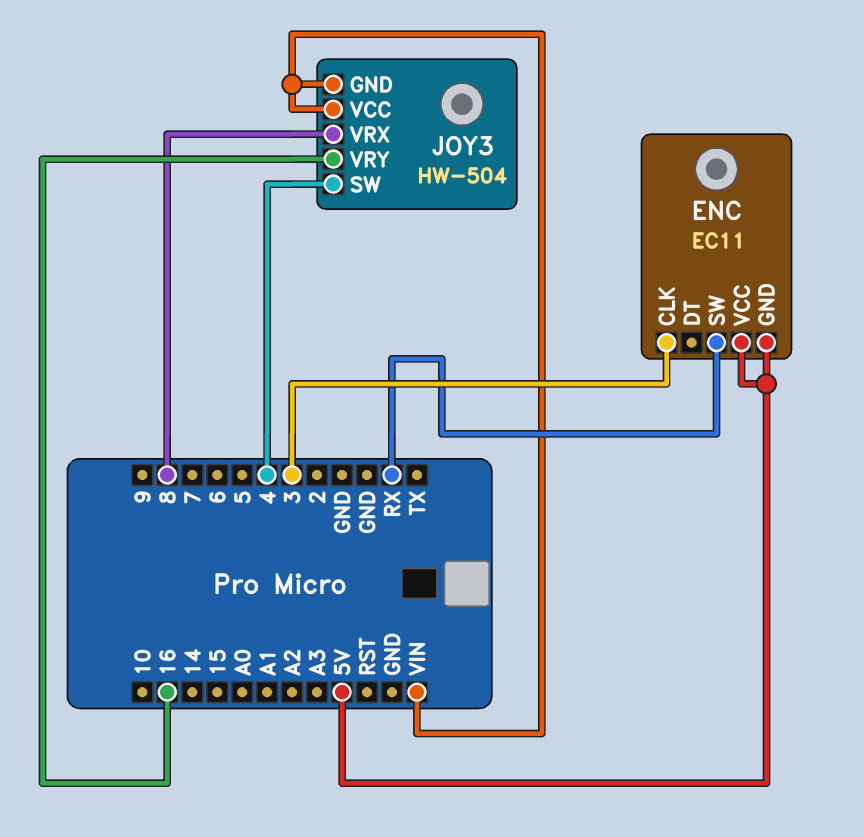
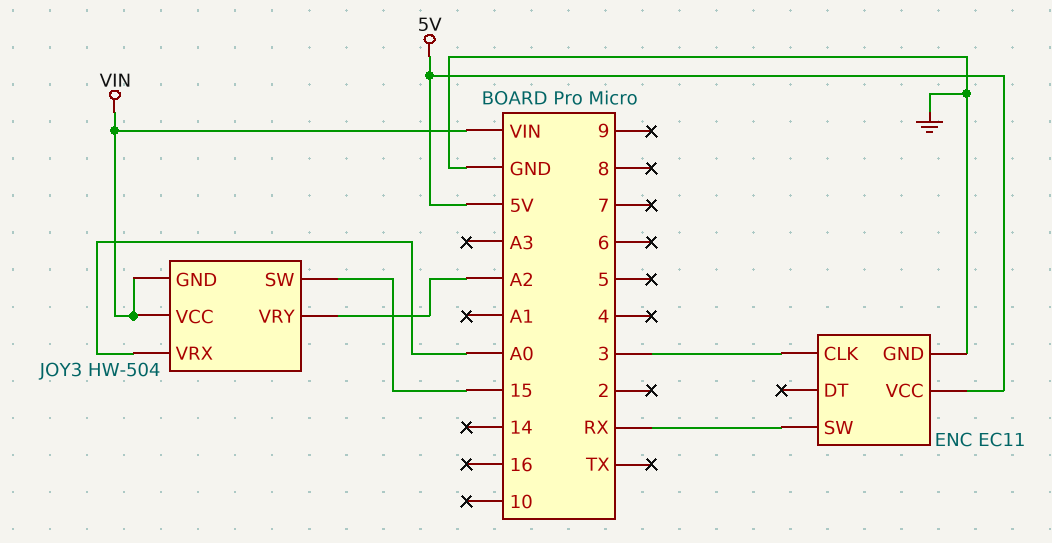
ENC pin GND: 5V -> GND
JOY3 pin SW: 4 -> 15
JOY3 pin VRX: 8 -> A0
JOY3 pin VRY: 16 -> A2

